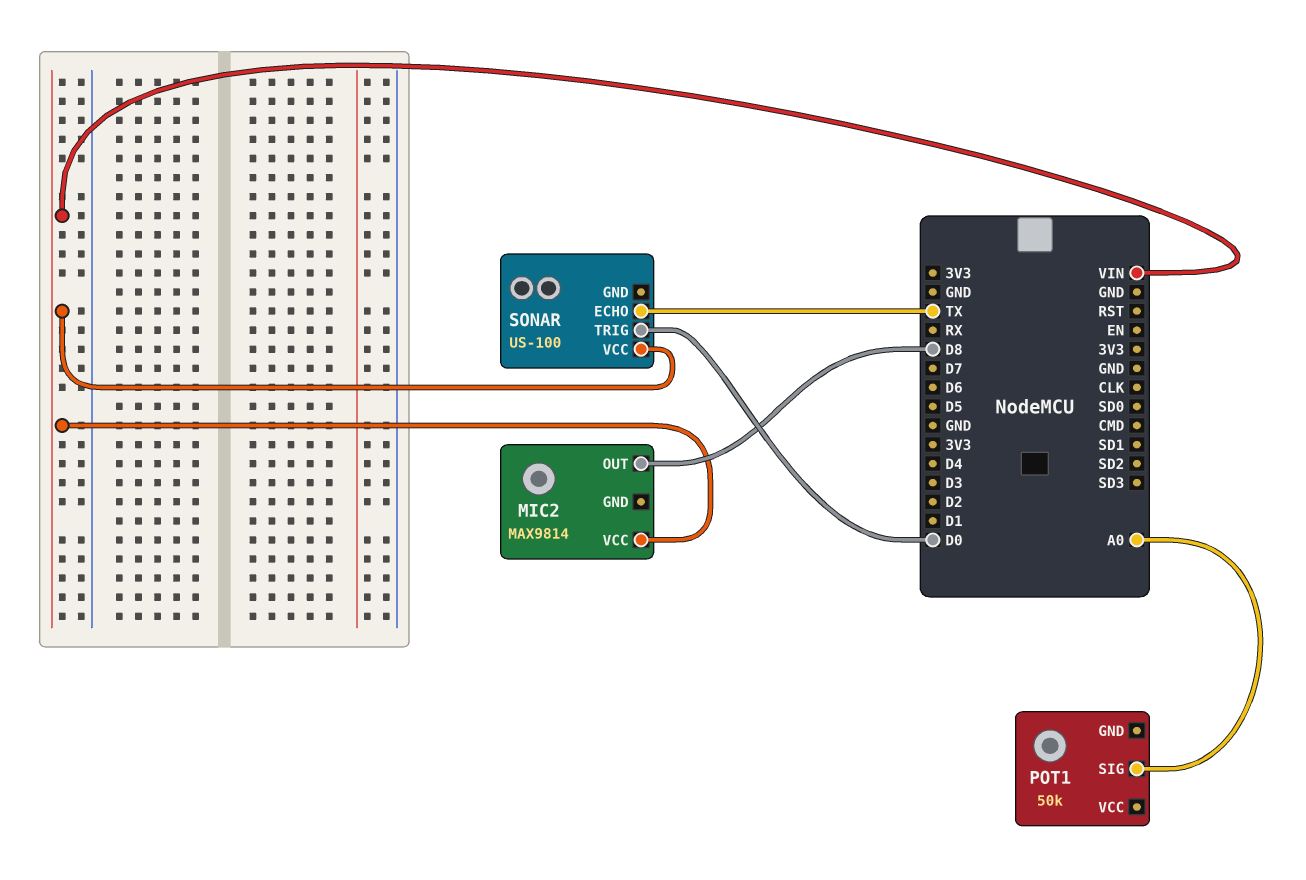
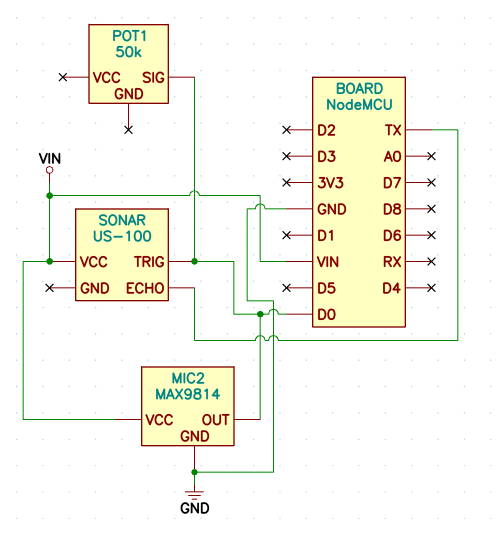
MIC2 pin GND: none -> GND
MIC2 pin OUT: D8 -> D0
POT1 pin SIG: A0 -> D0

